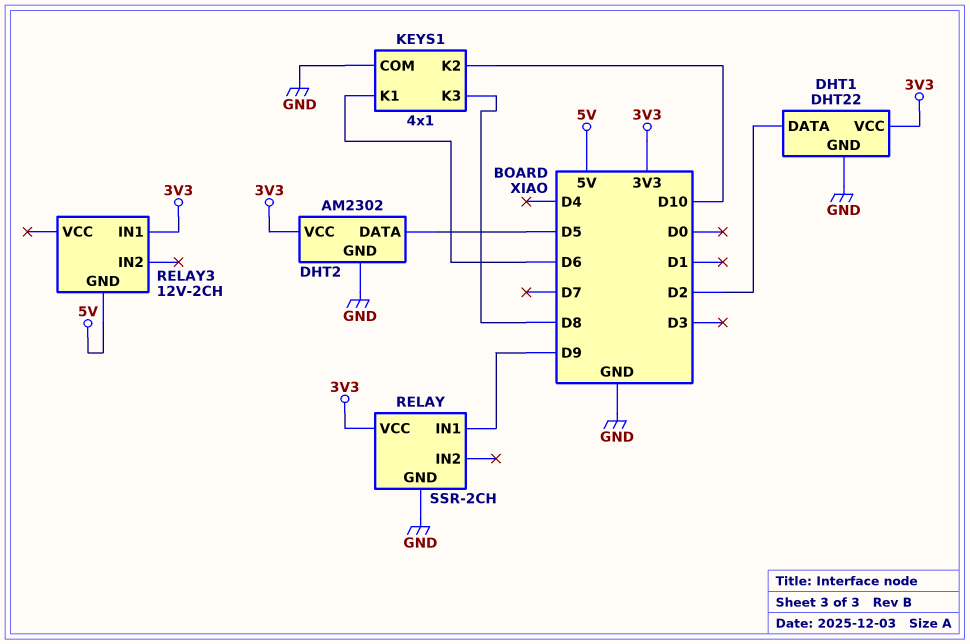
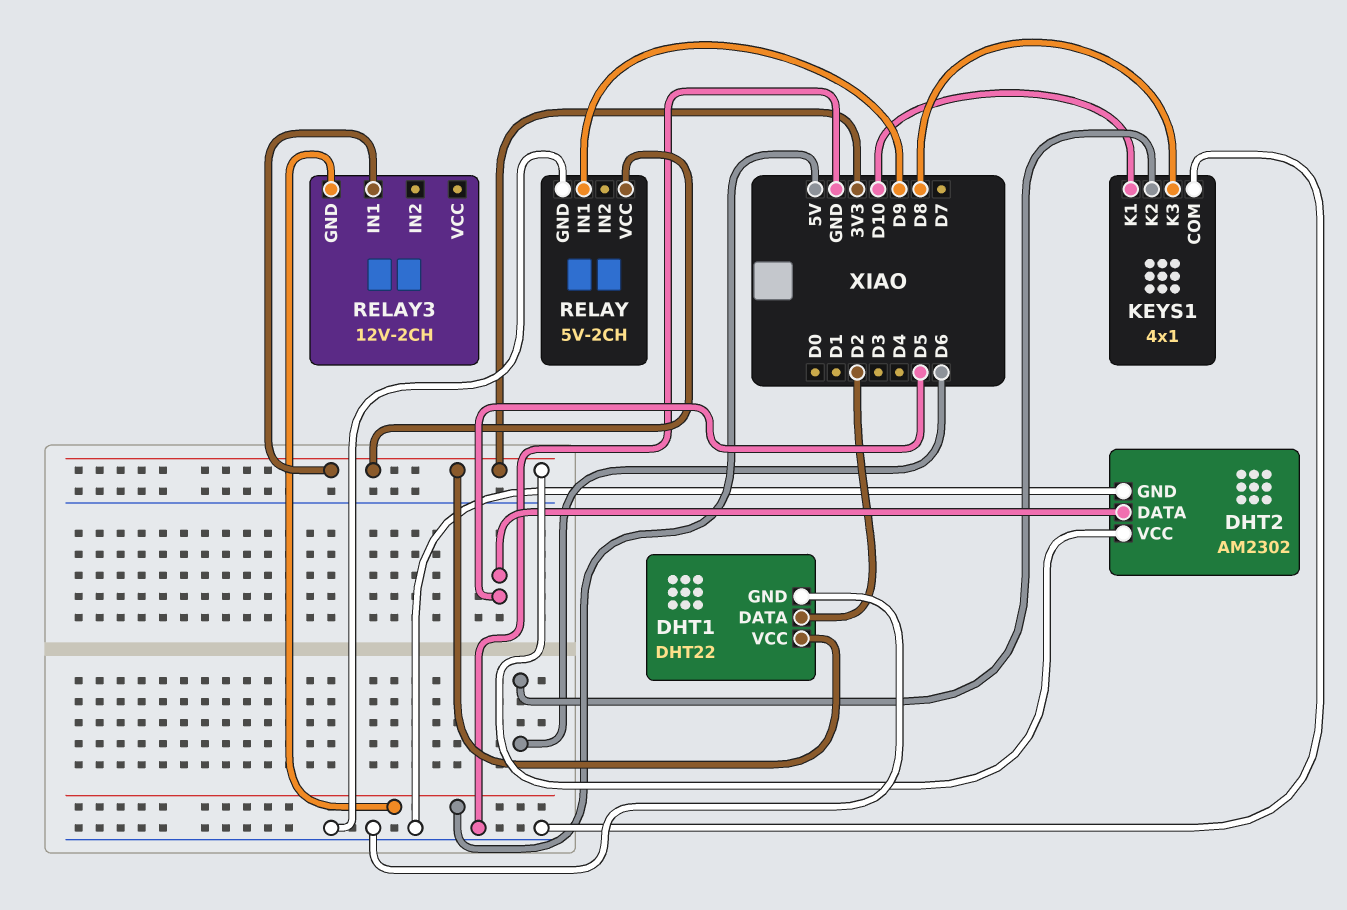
KEYS1 pin K1: D6 -> D10
KEYS1 pin K2: D10 -> D6
RELAY: SSR-2CH -> 5V-2CH

